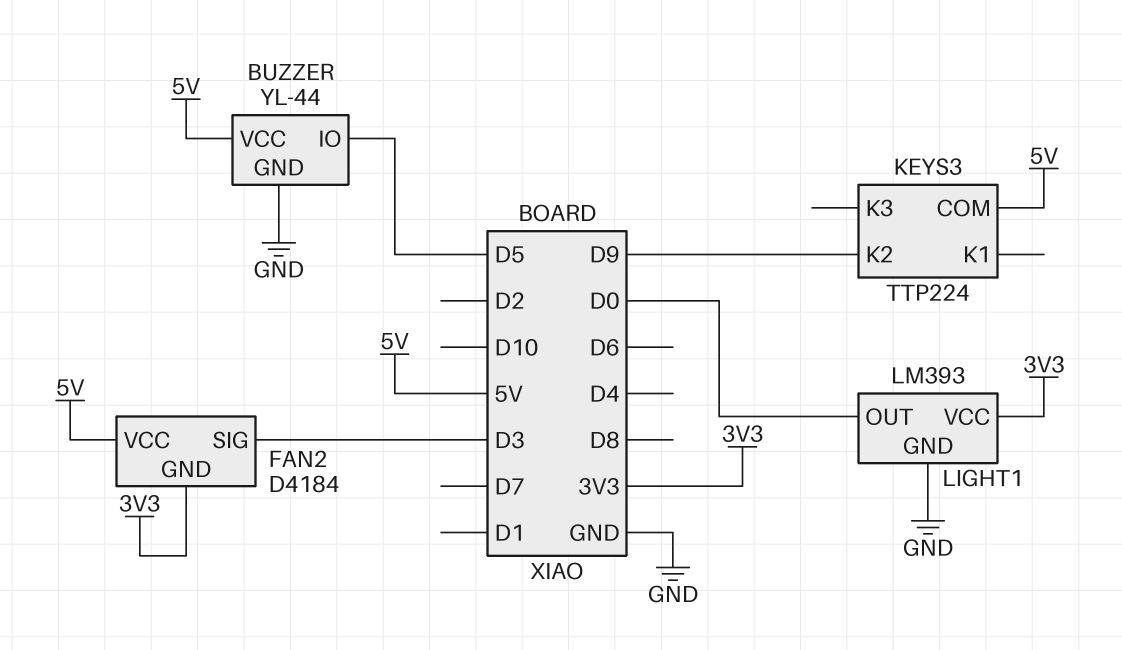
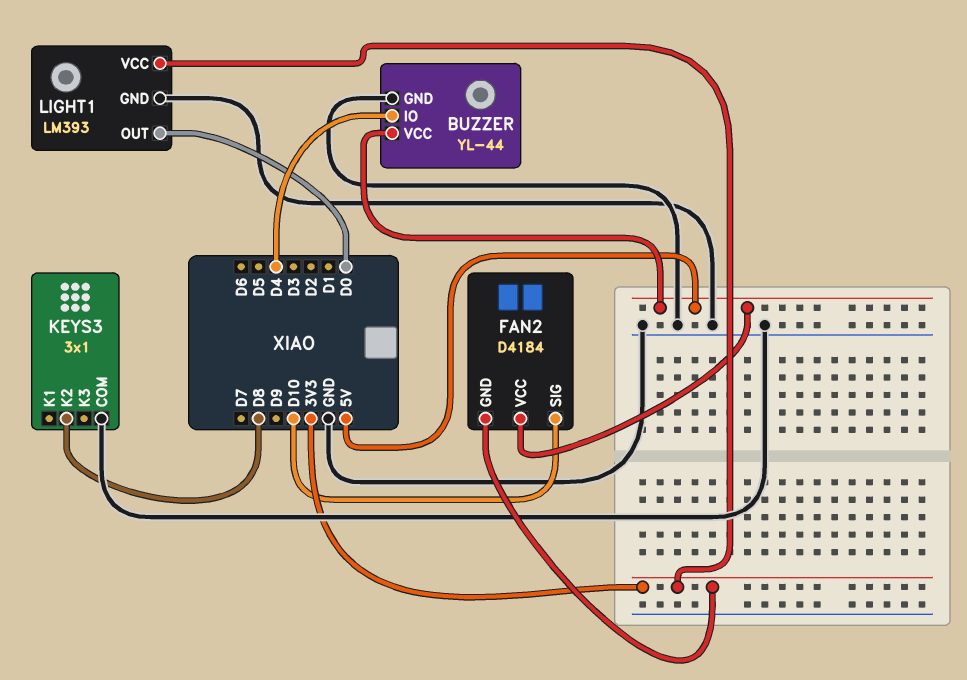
BUZZER pin IO: D5 -> D4
FAN2 pin SIG: D3 -> D10
KEYS3: TTP224 -> 3x1
KEYS3 pin COM: 5V -> GND
KEYS3 pin K2: D9 -> D8

